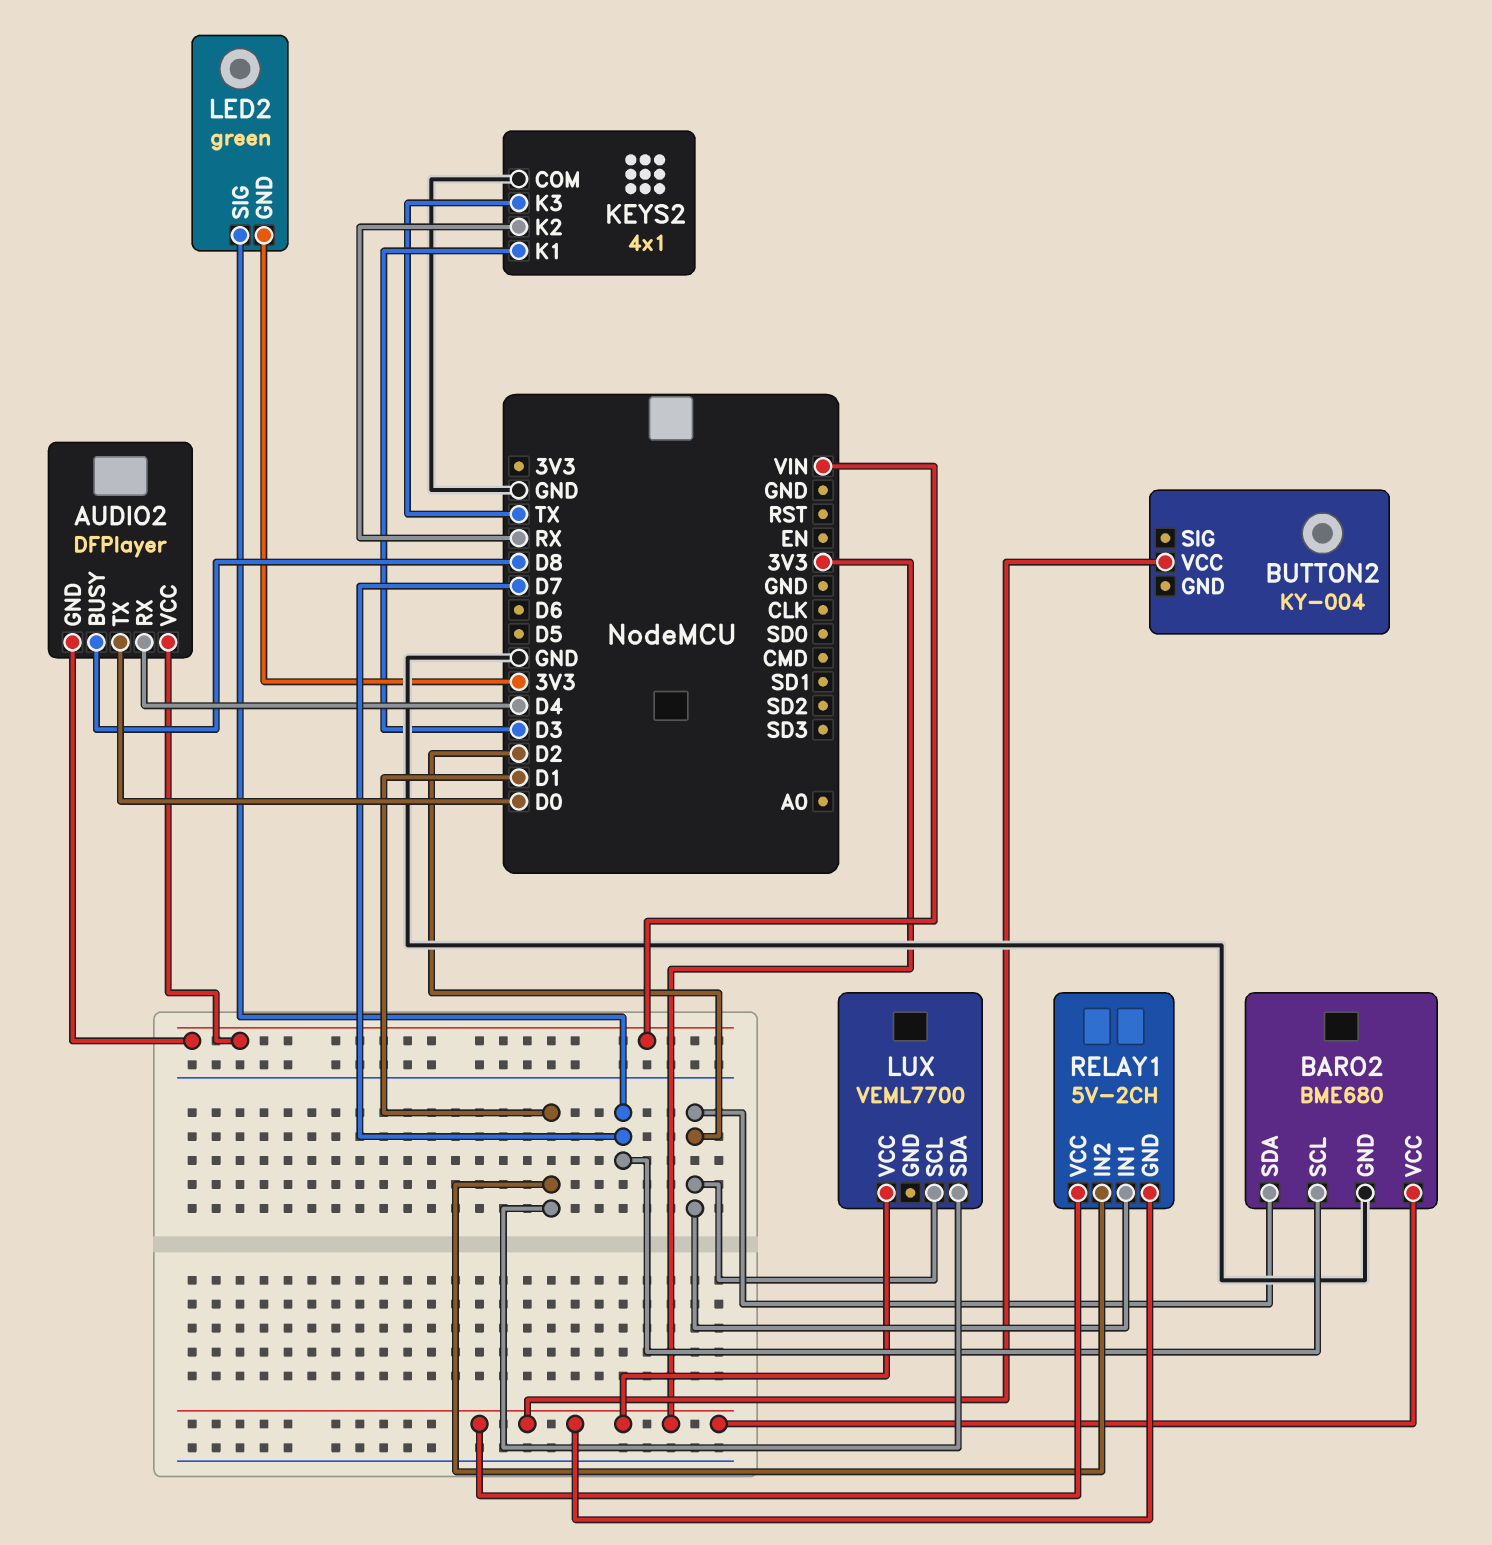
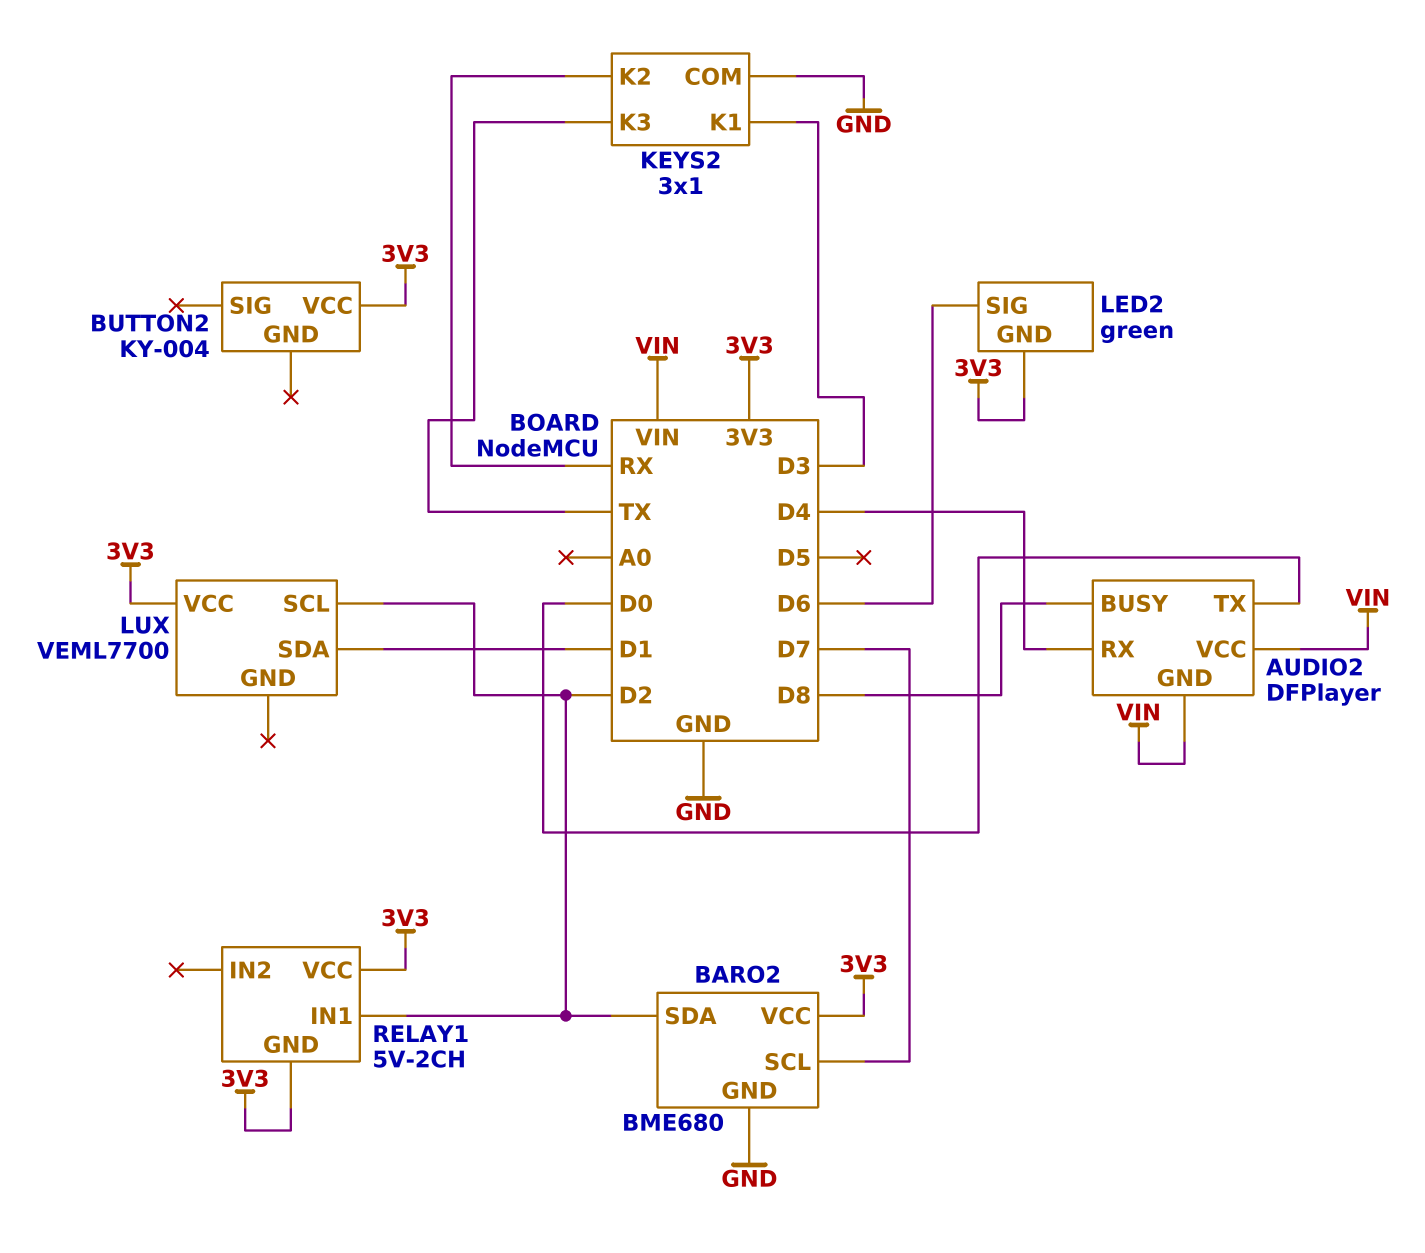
KEYS2: 4x1 -> 3x1
LED2 pin SIG: D7 -> D6
RELAY1 pin IN2: D1 -> none

